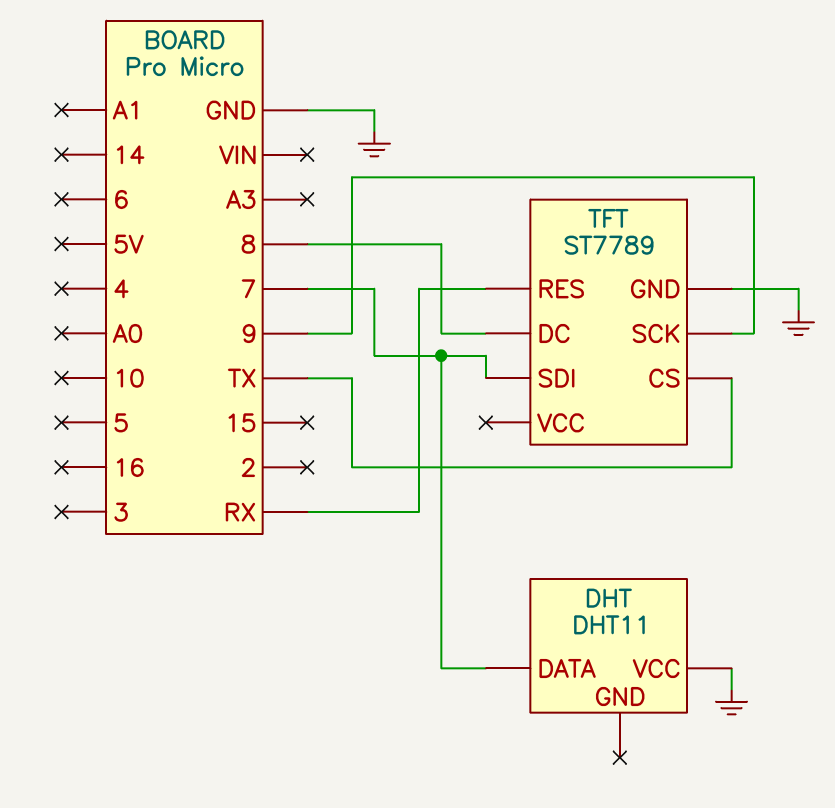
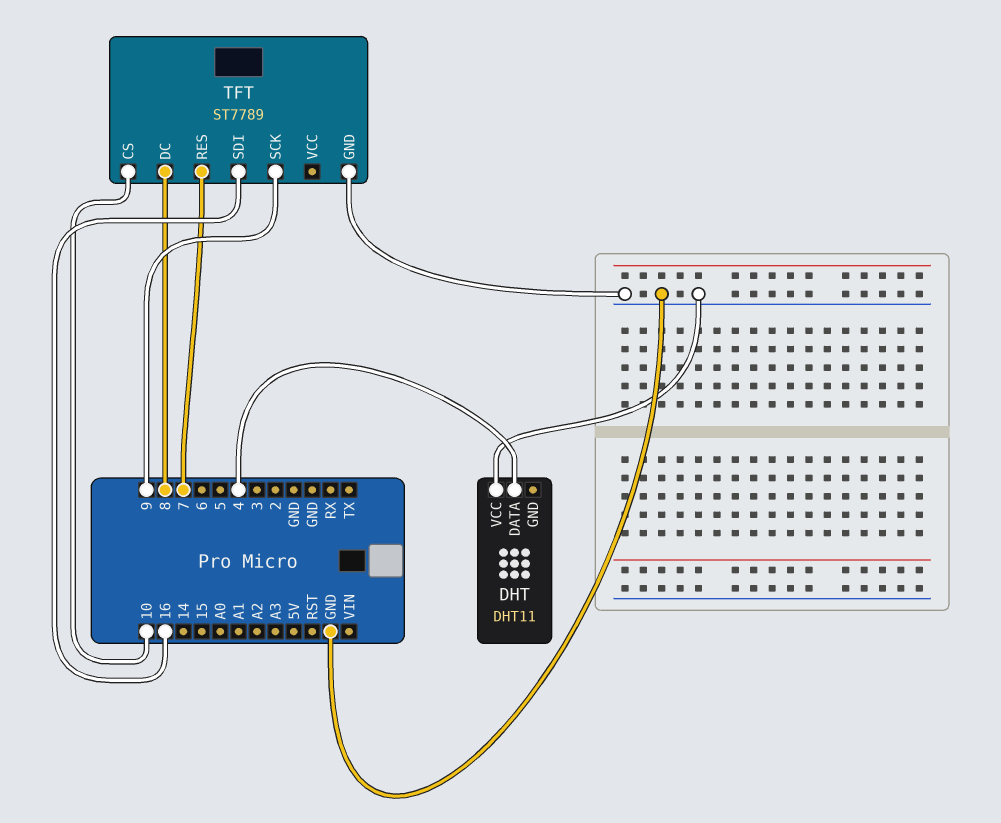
DHT pin DATA: 7 -> 4
TFT pin CS: TX -> 10
TFT pin RES: RX -> 7
TFT pin SDI: 7 -> 16

